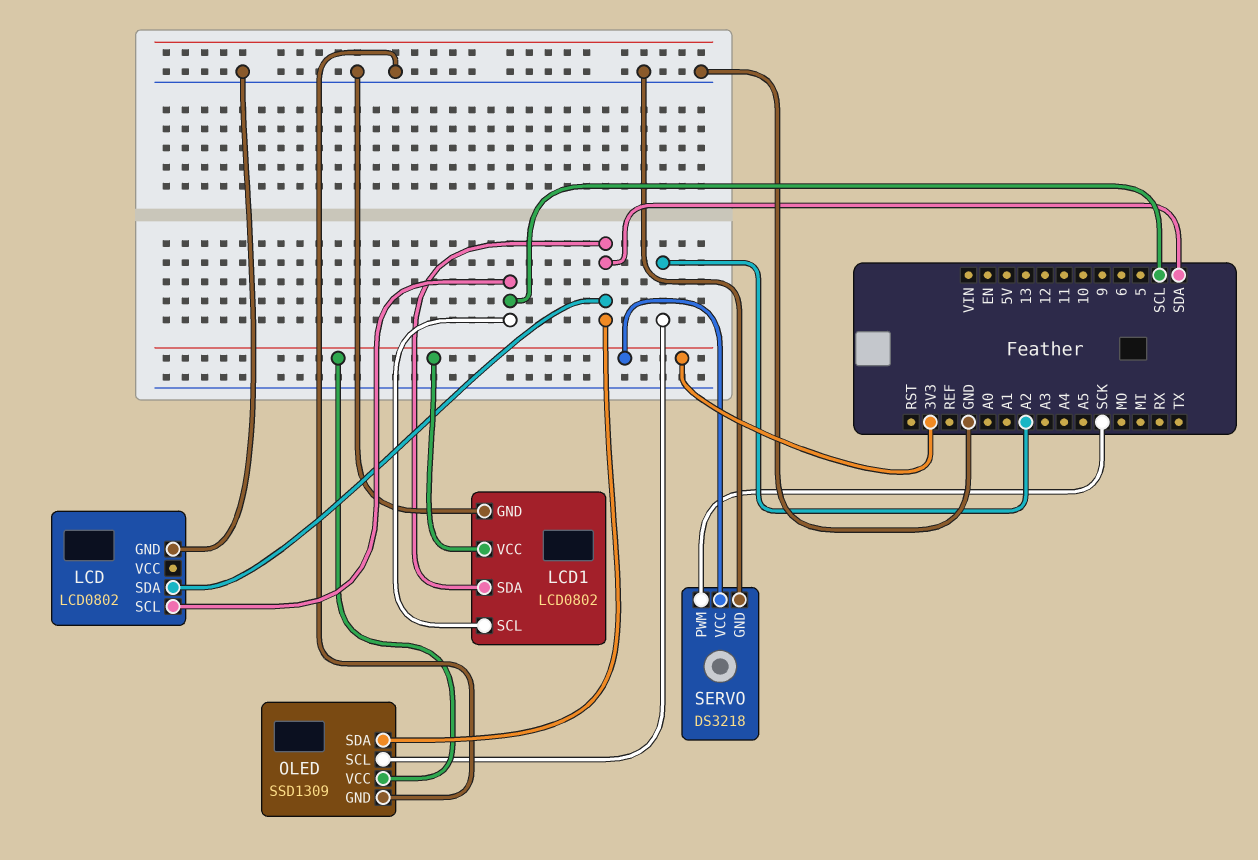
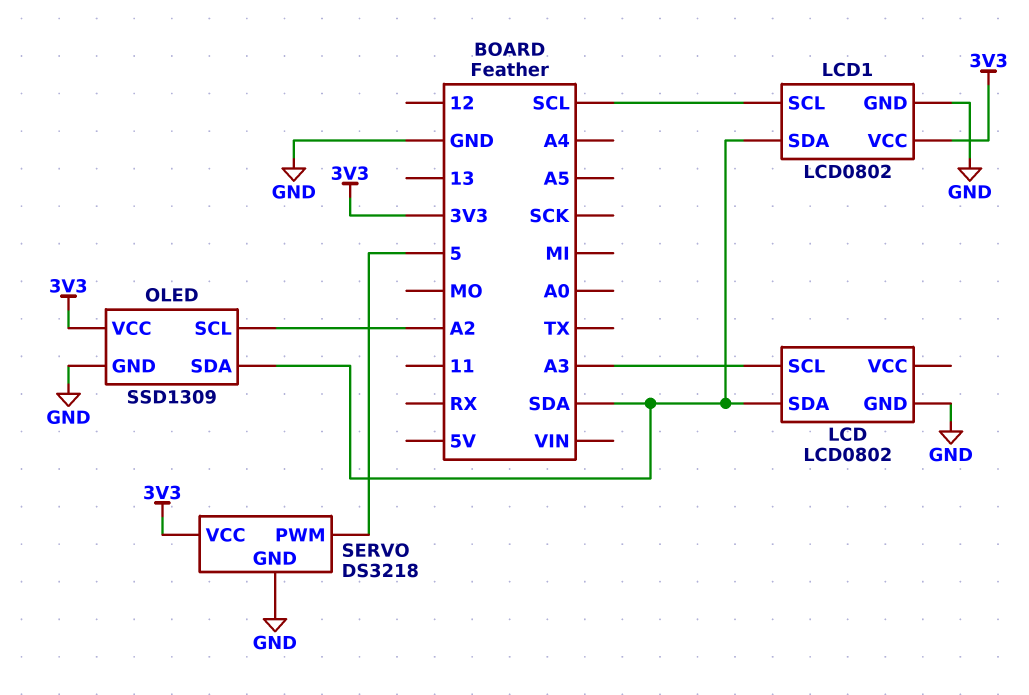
LCD pin SCL: SCL -> A3
SERVO pin PWM: SCK -> 5

